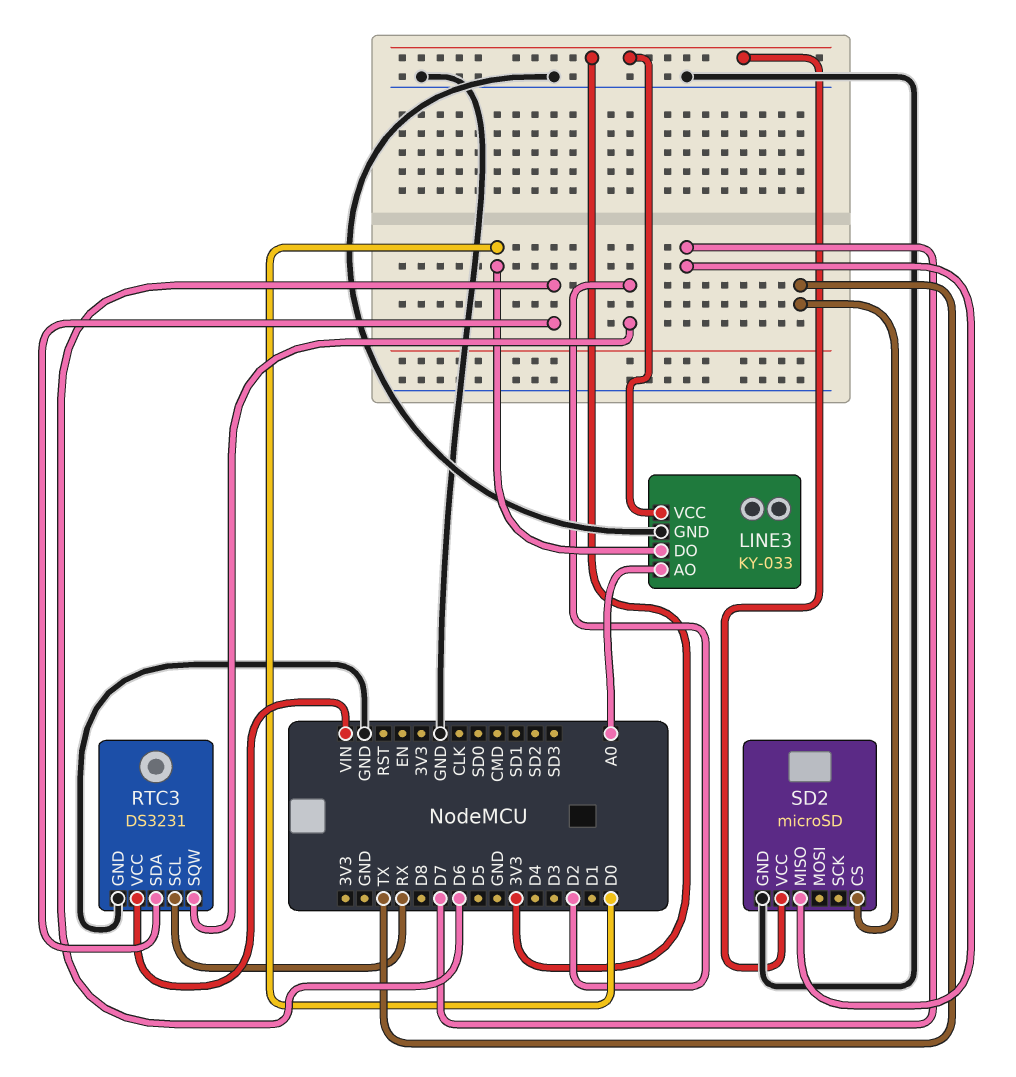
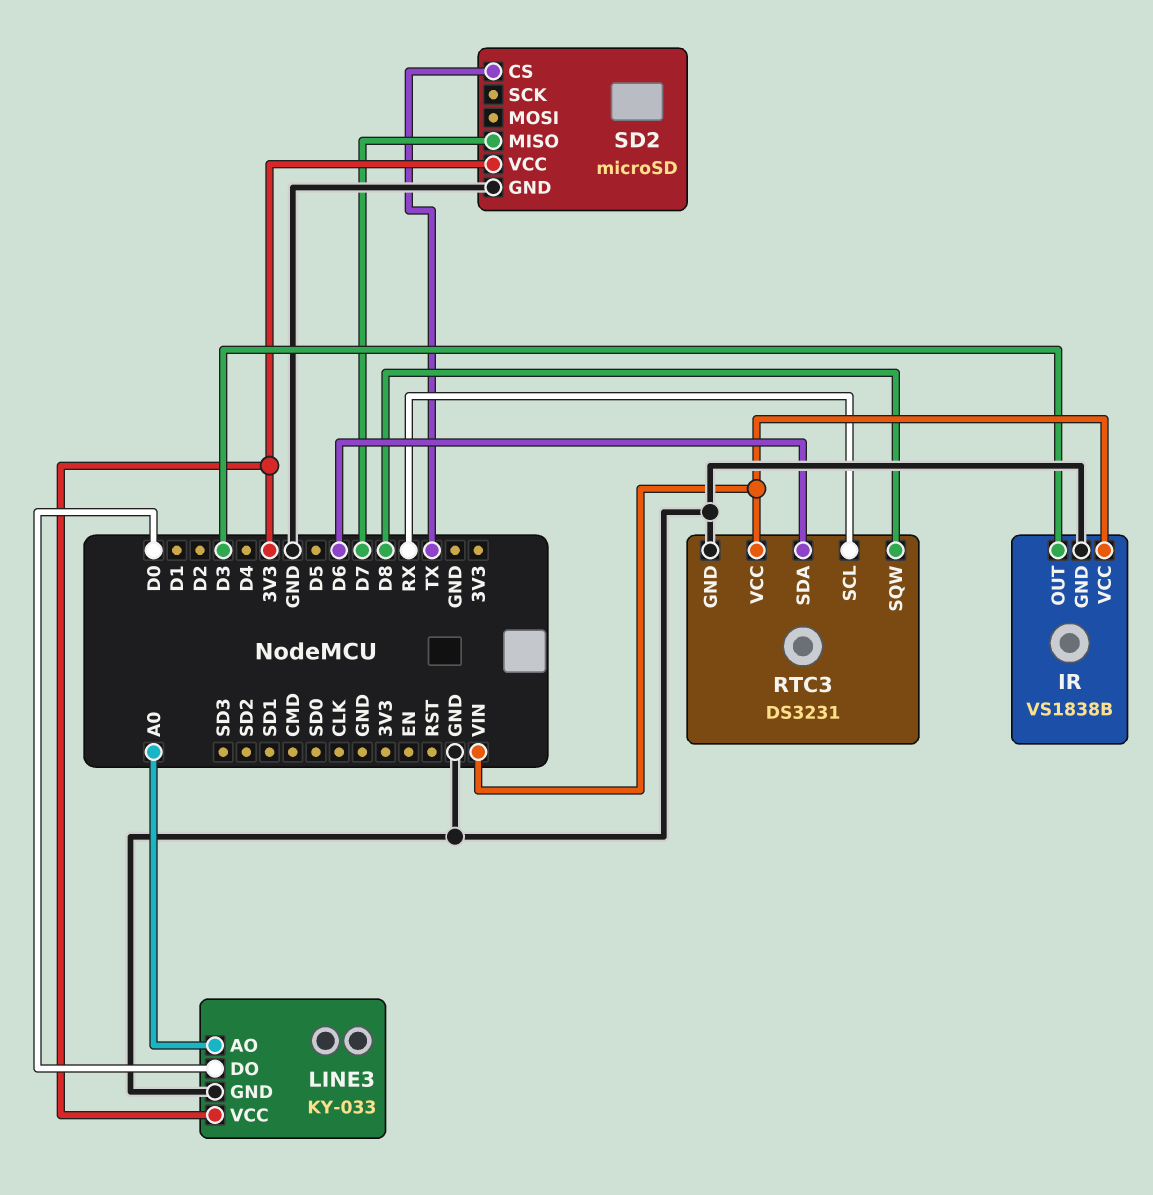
IR: none -> VS1838B
IR pin GND: none -> GND
IR pin OUT: none -> D3
IR pin VCC: none -> VIN
RTC3 pin SQW: D2 -> D8

